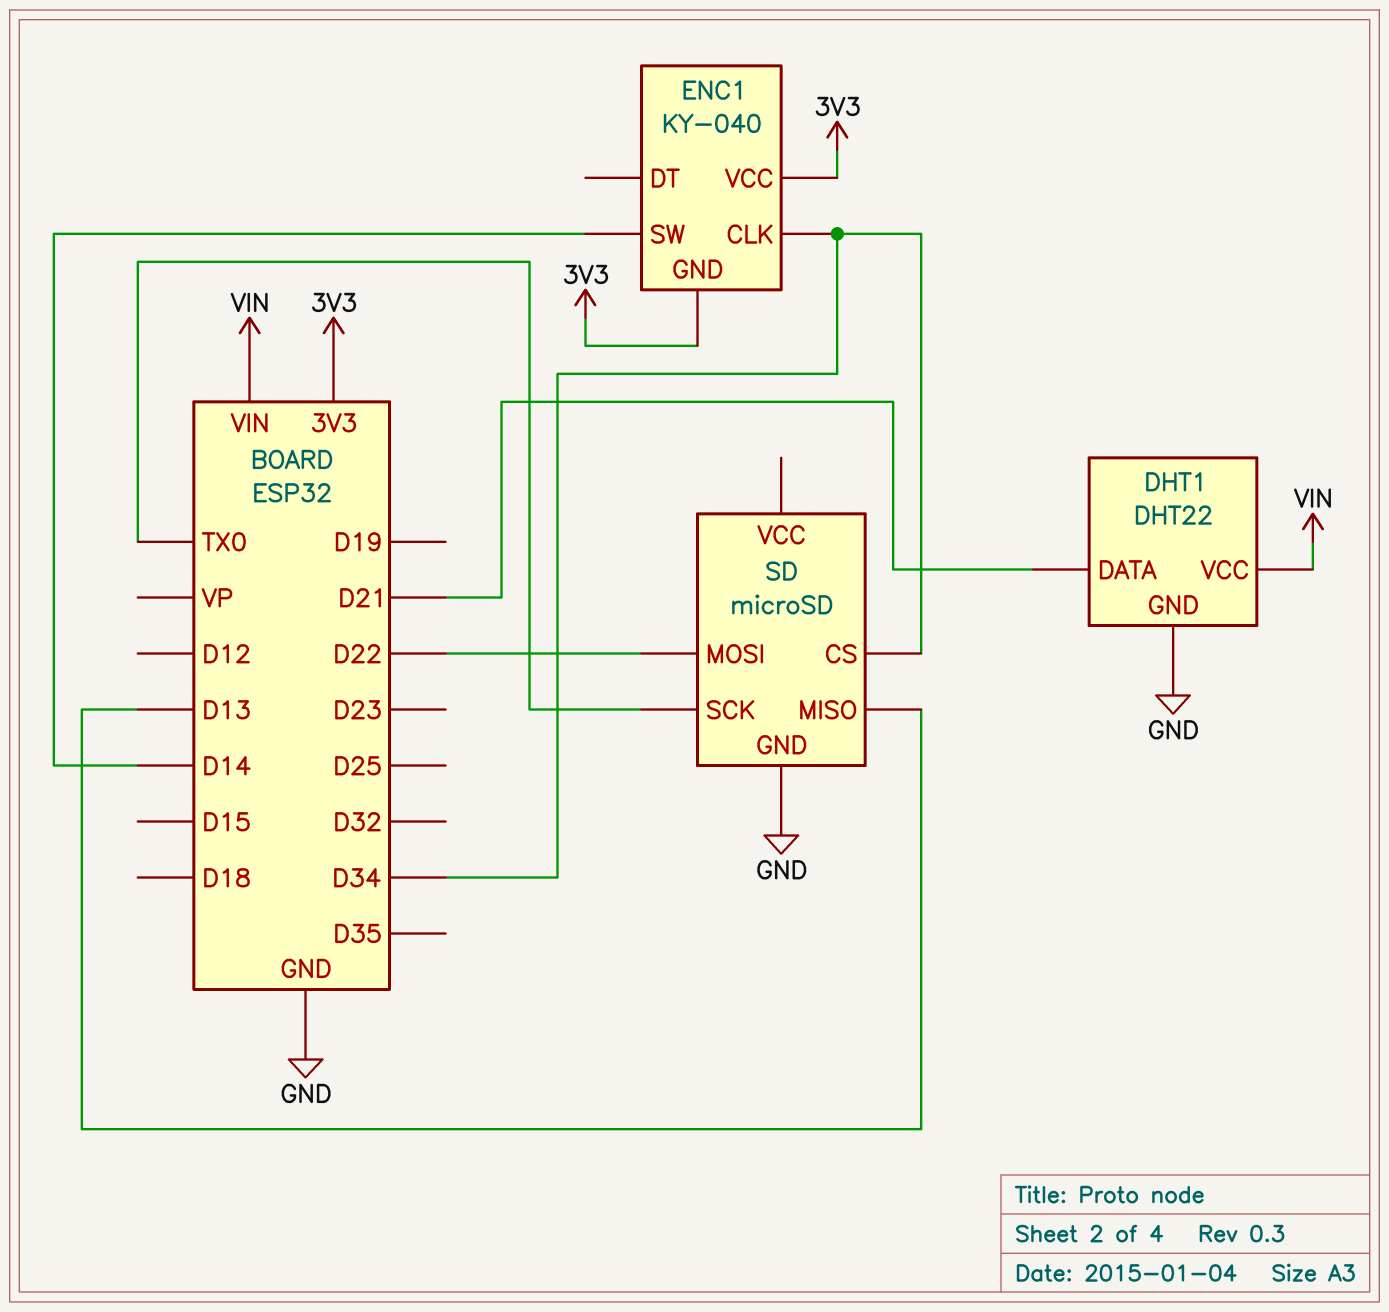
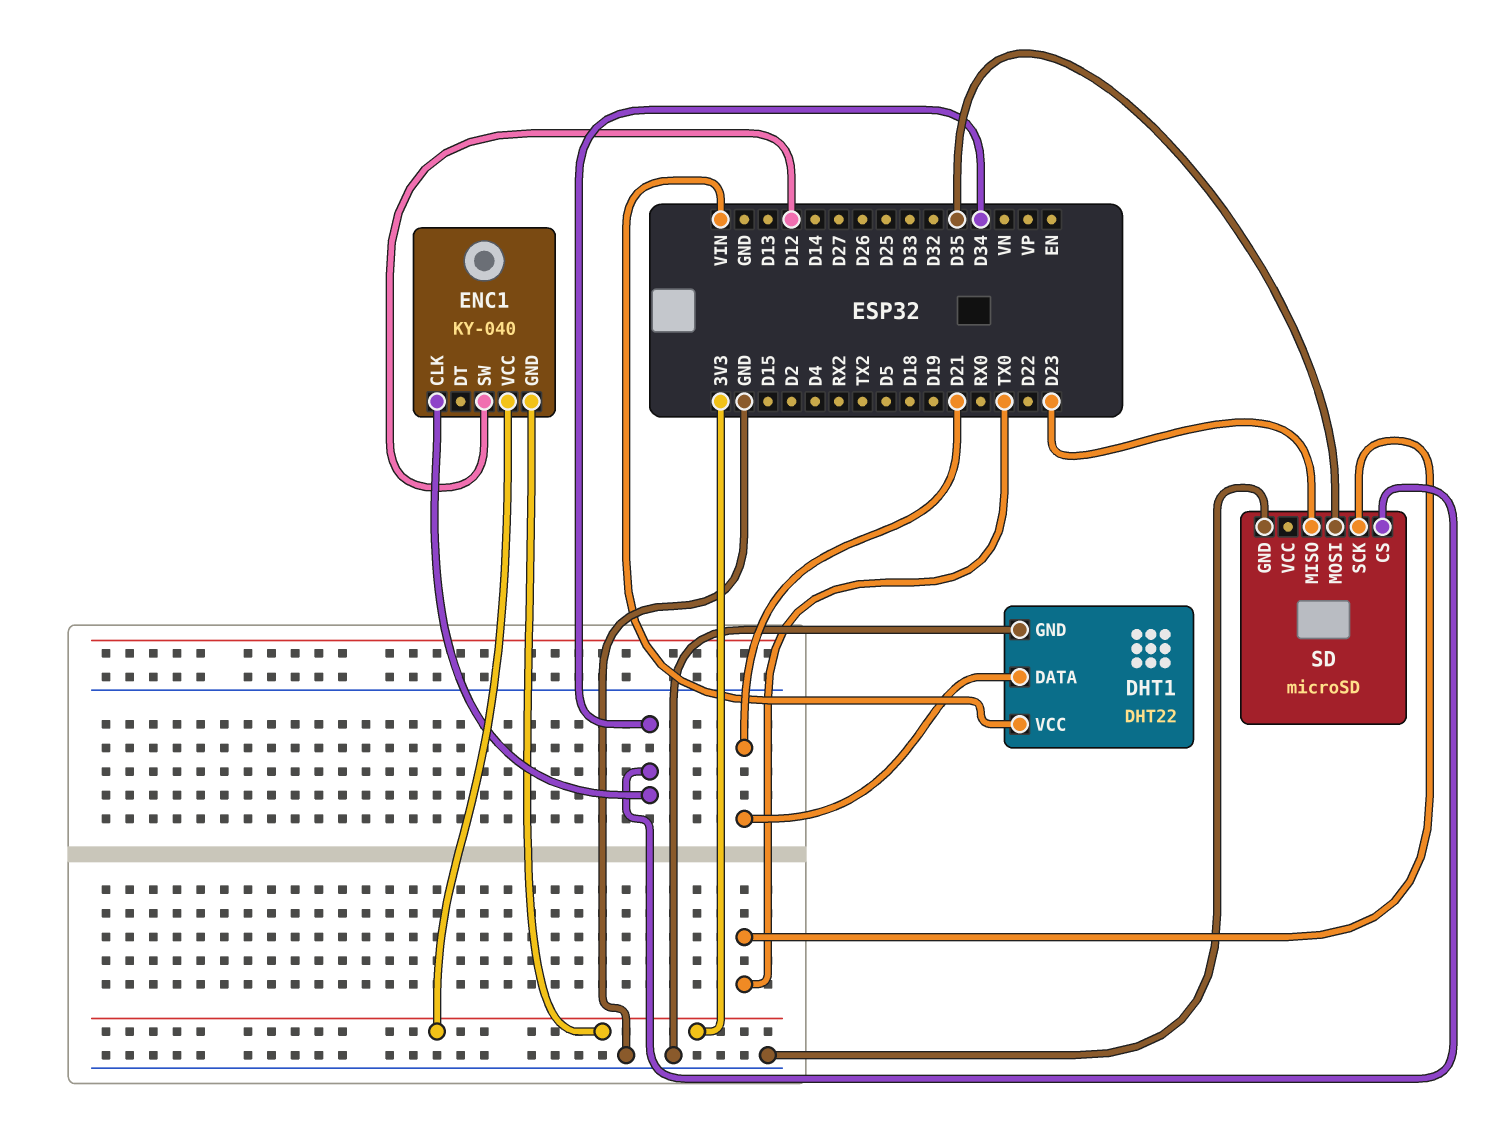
ENC1 pin SW: D14 -> D12
SD pin MISO: D13 -> D23
SD pin MOSI: D22 -> D35

